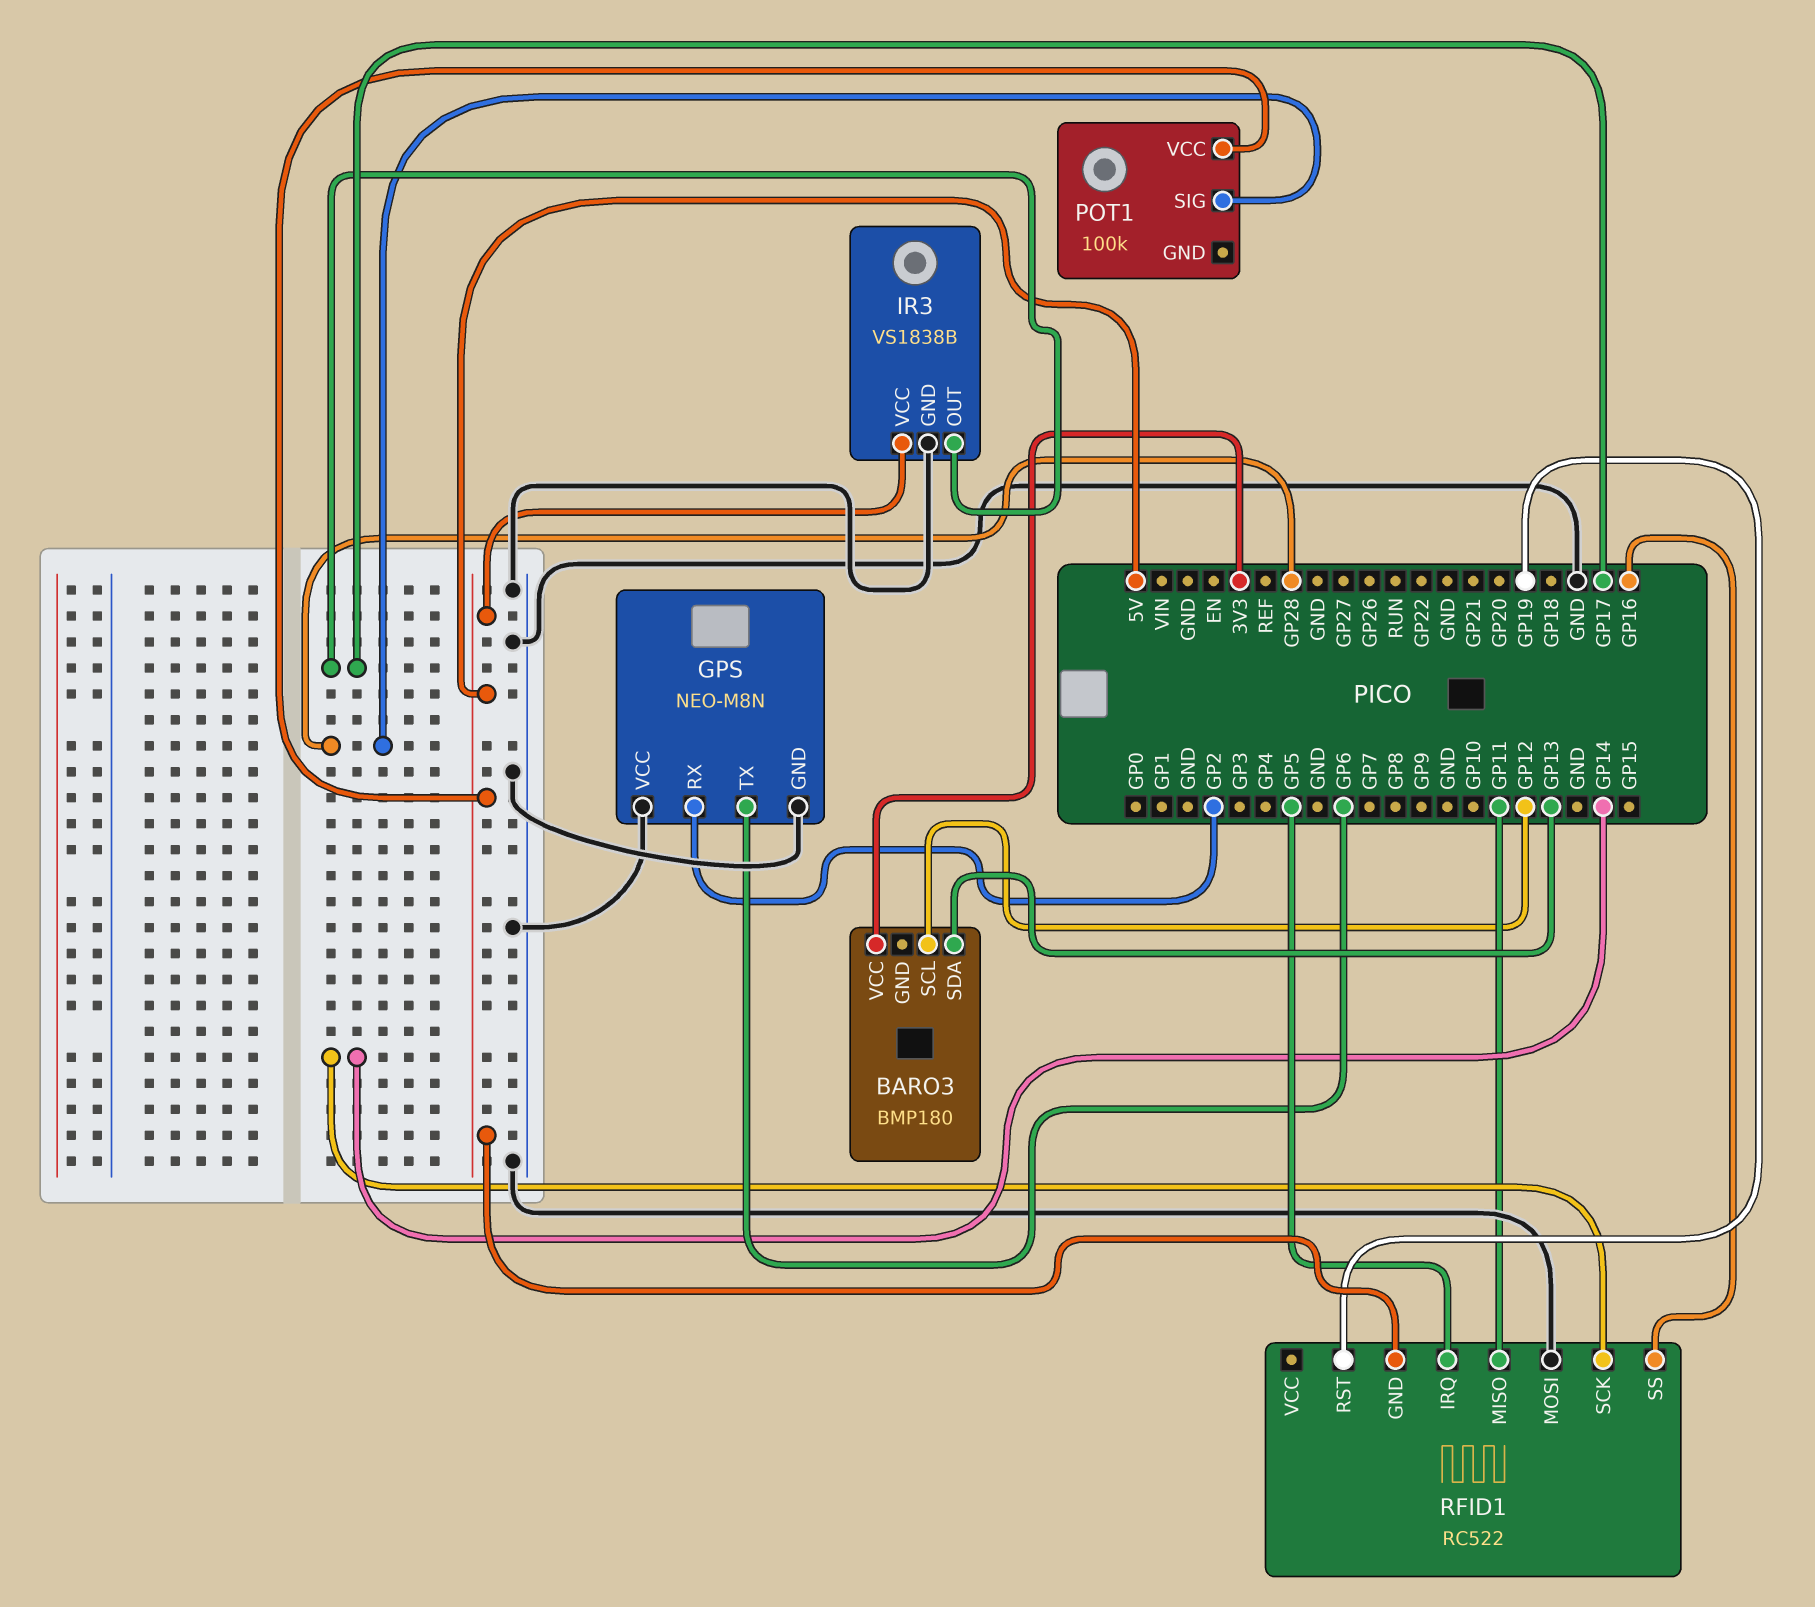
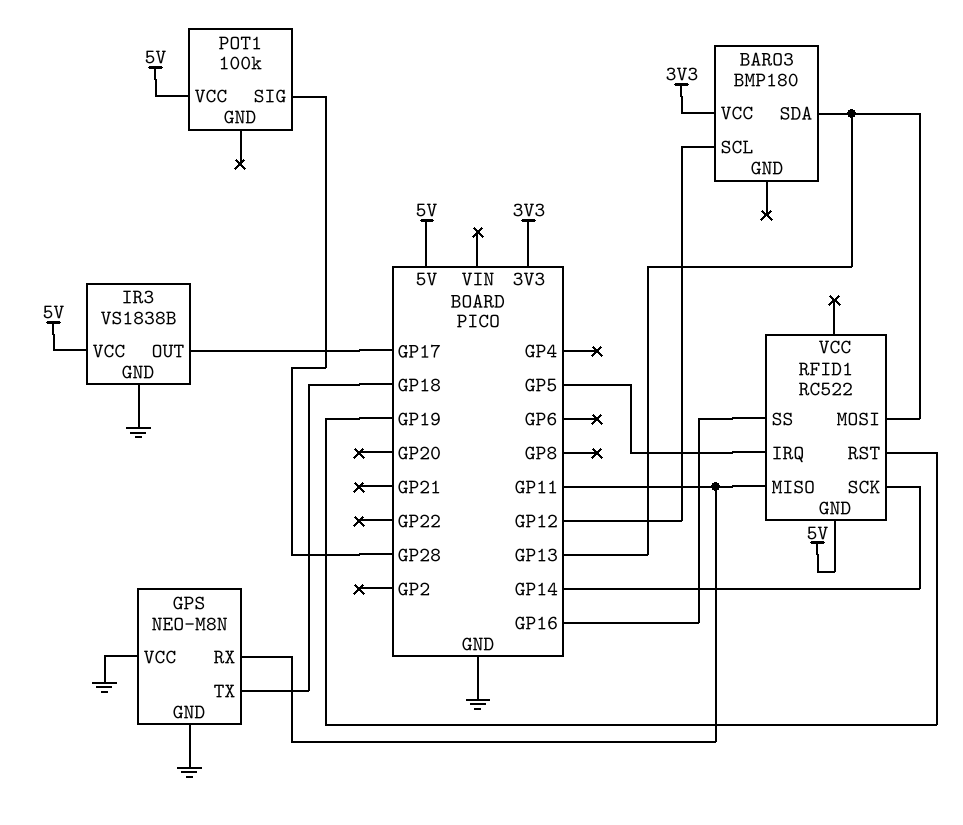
GPS pin RX: GP2 -> GP11
GPS pin TX: GP6 -> GP18
RFID1 pin MOSI: GND -> GP13

